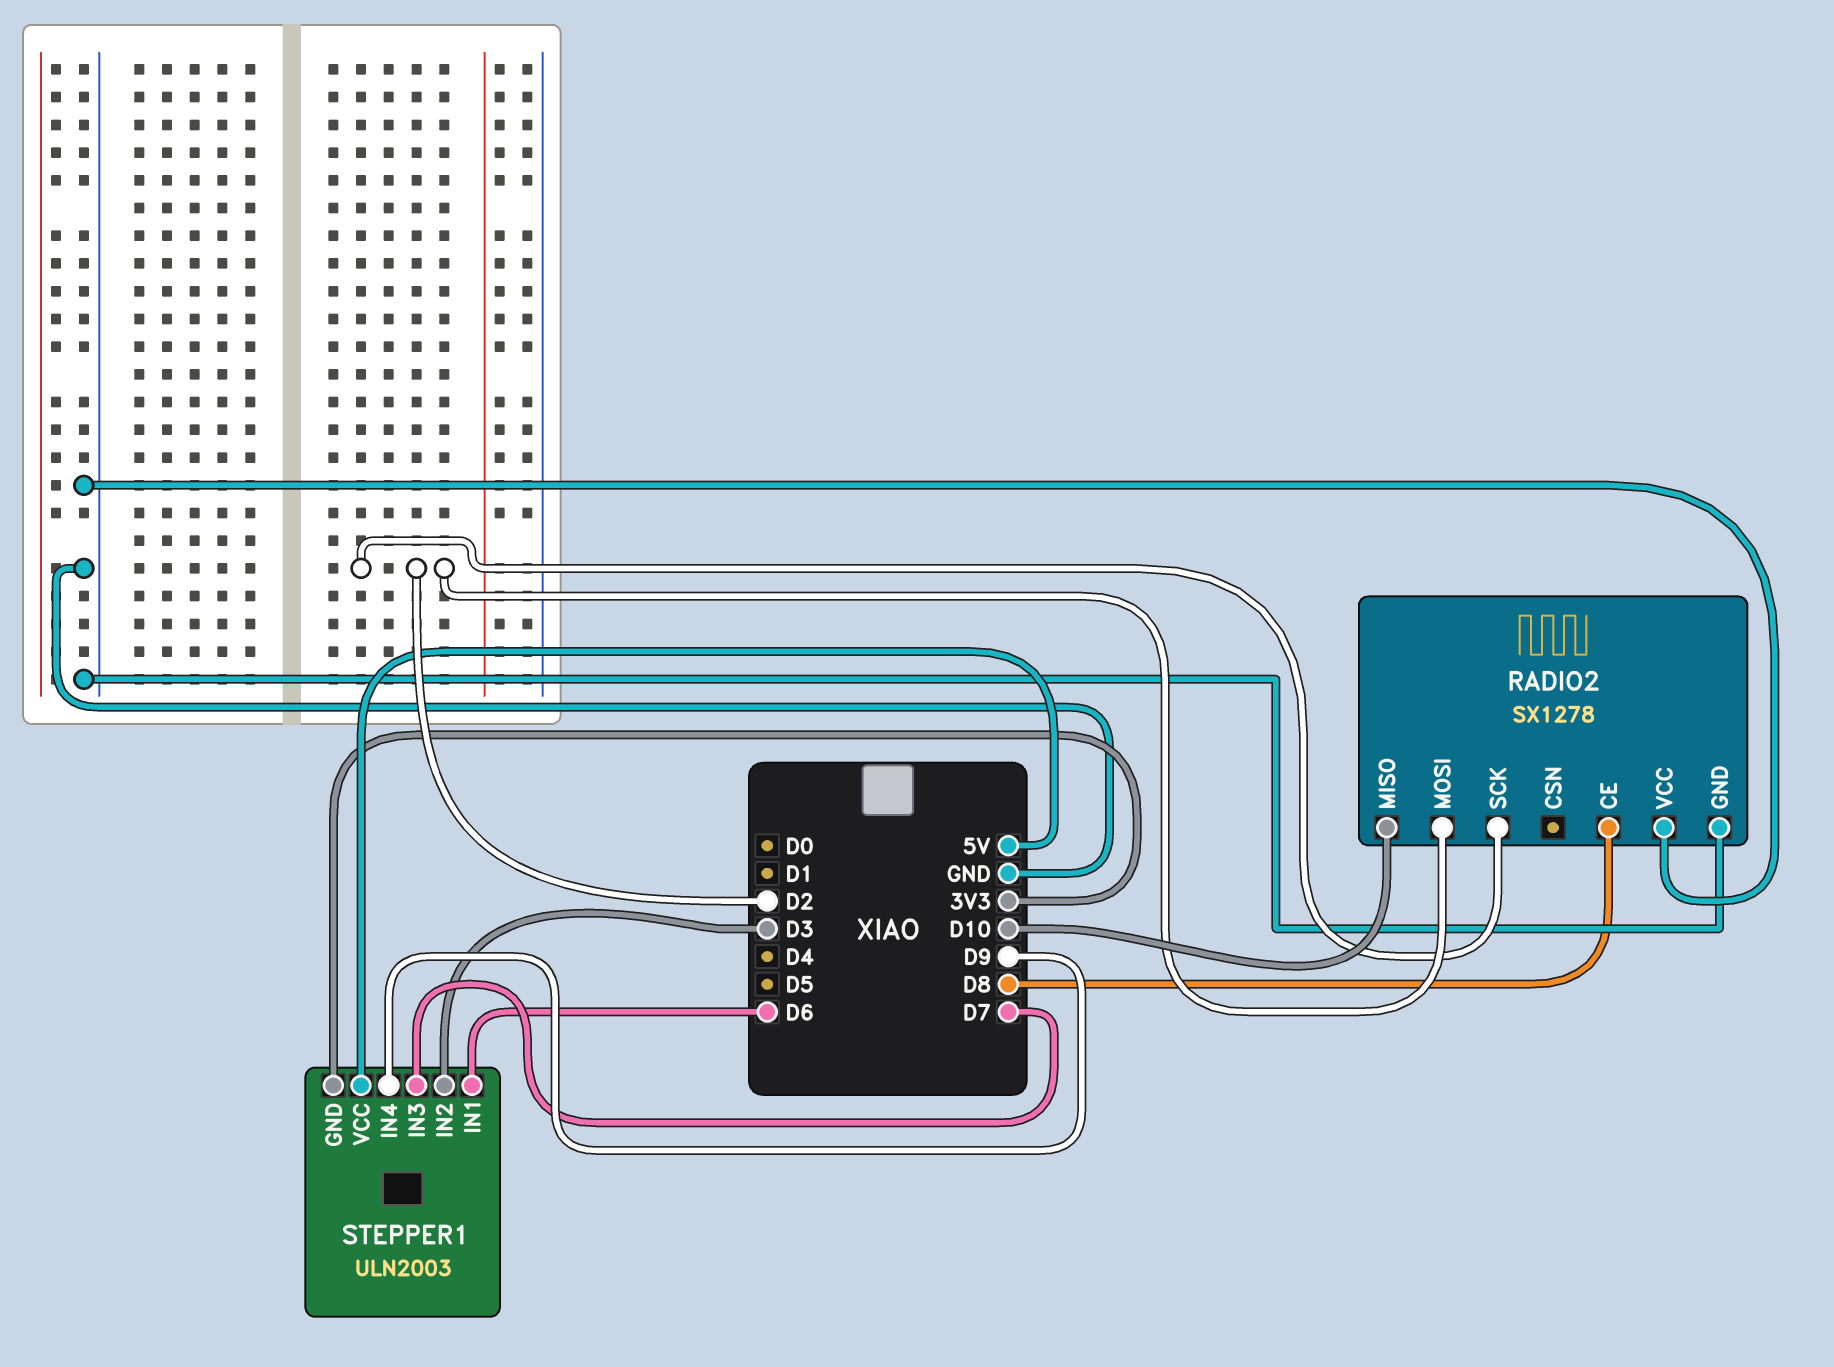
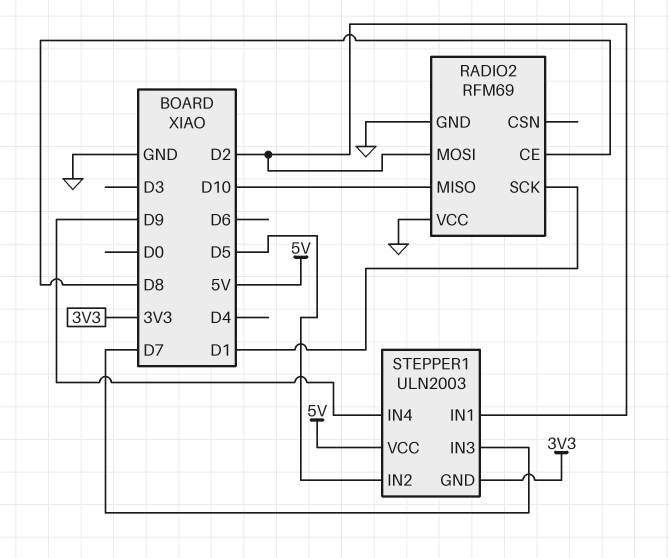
RADIO2: SX1278 -> RFM69
RADIO2 pin SCK: D2 -> D1
STEPPER1 pin IN1: D6 -> D2
STEPPER1 pin IN2: D3 -> D5

